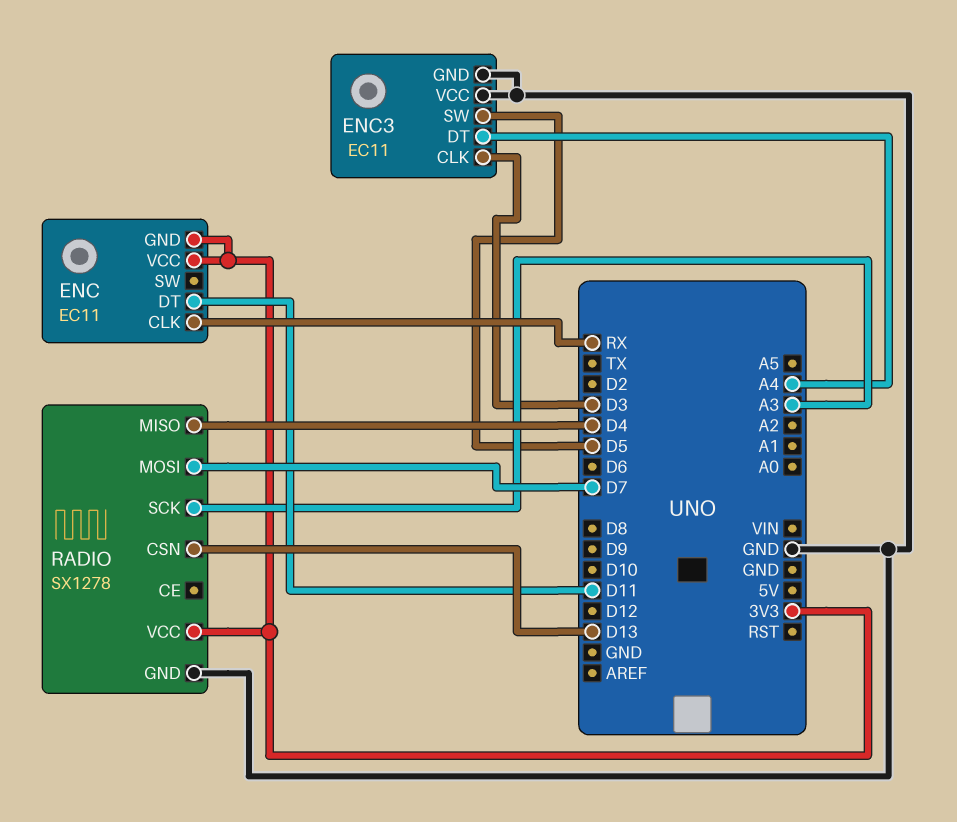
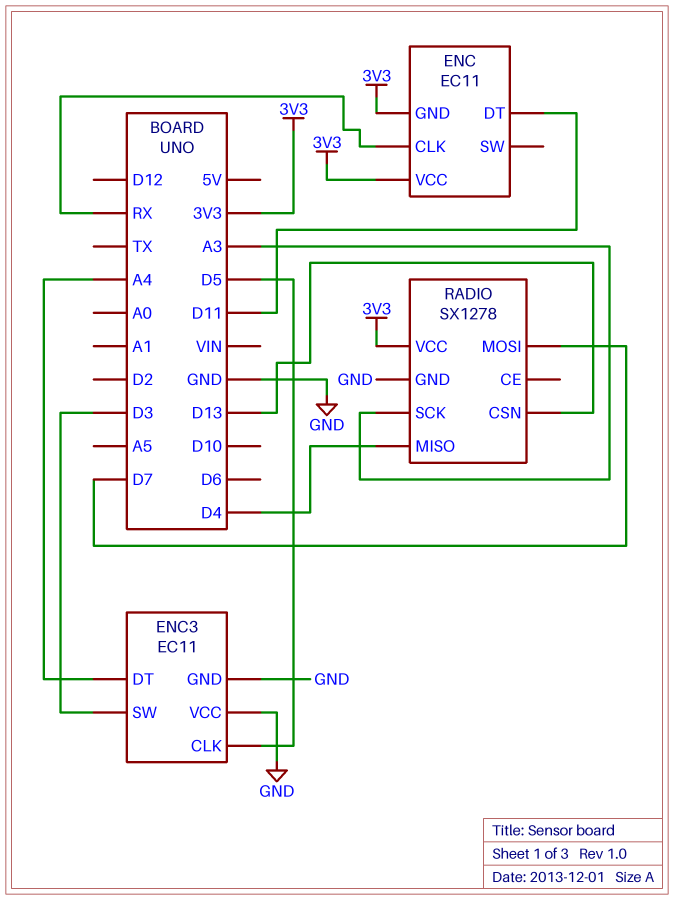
ENC3 pin CLK: D3 -> D5
ENC3 pin SW: D5 -> D3

